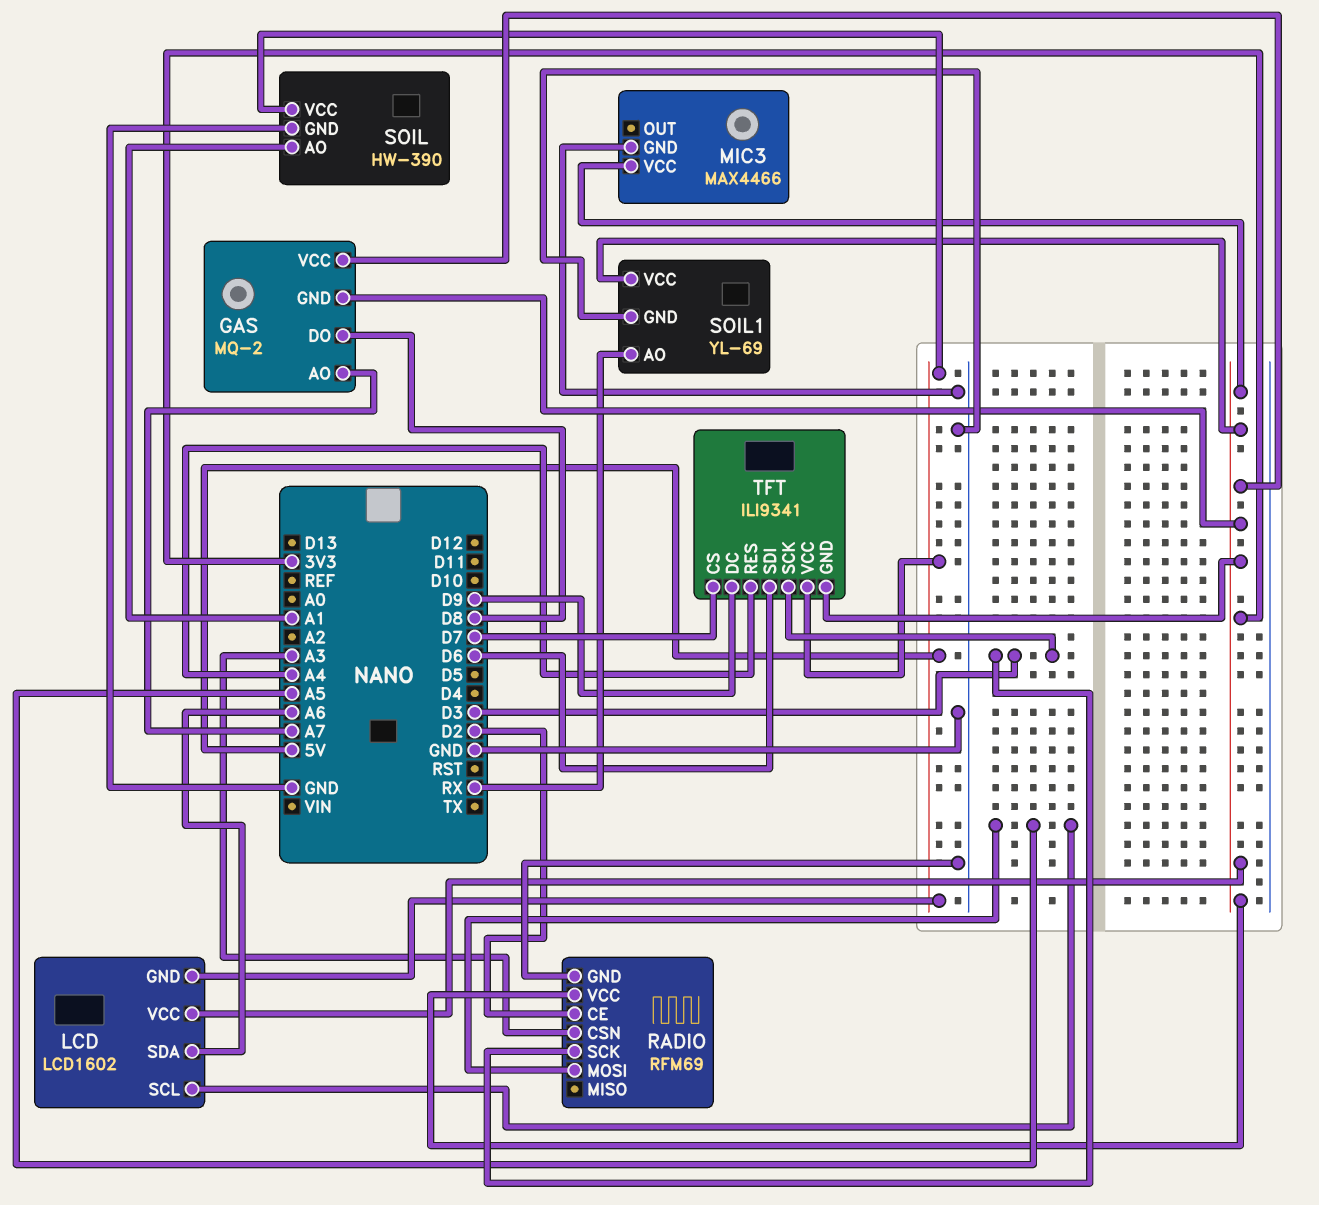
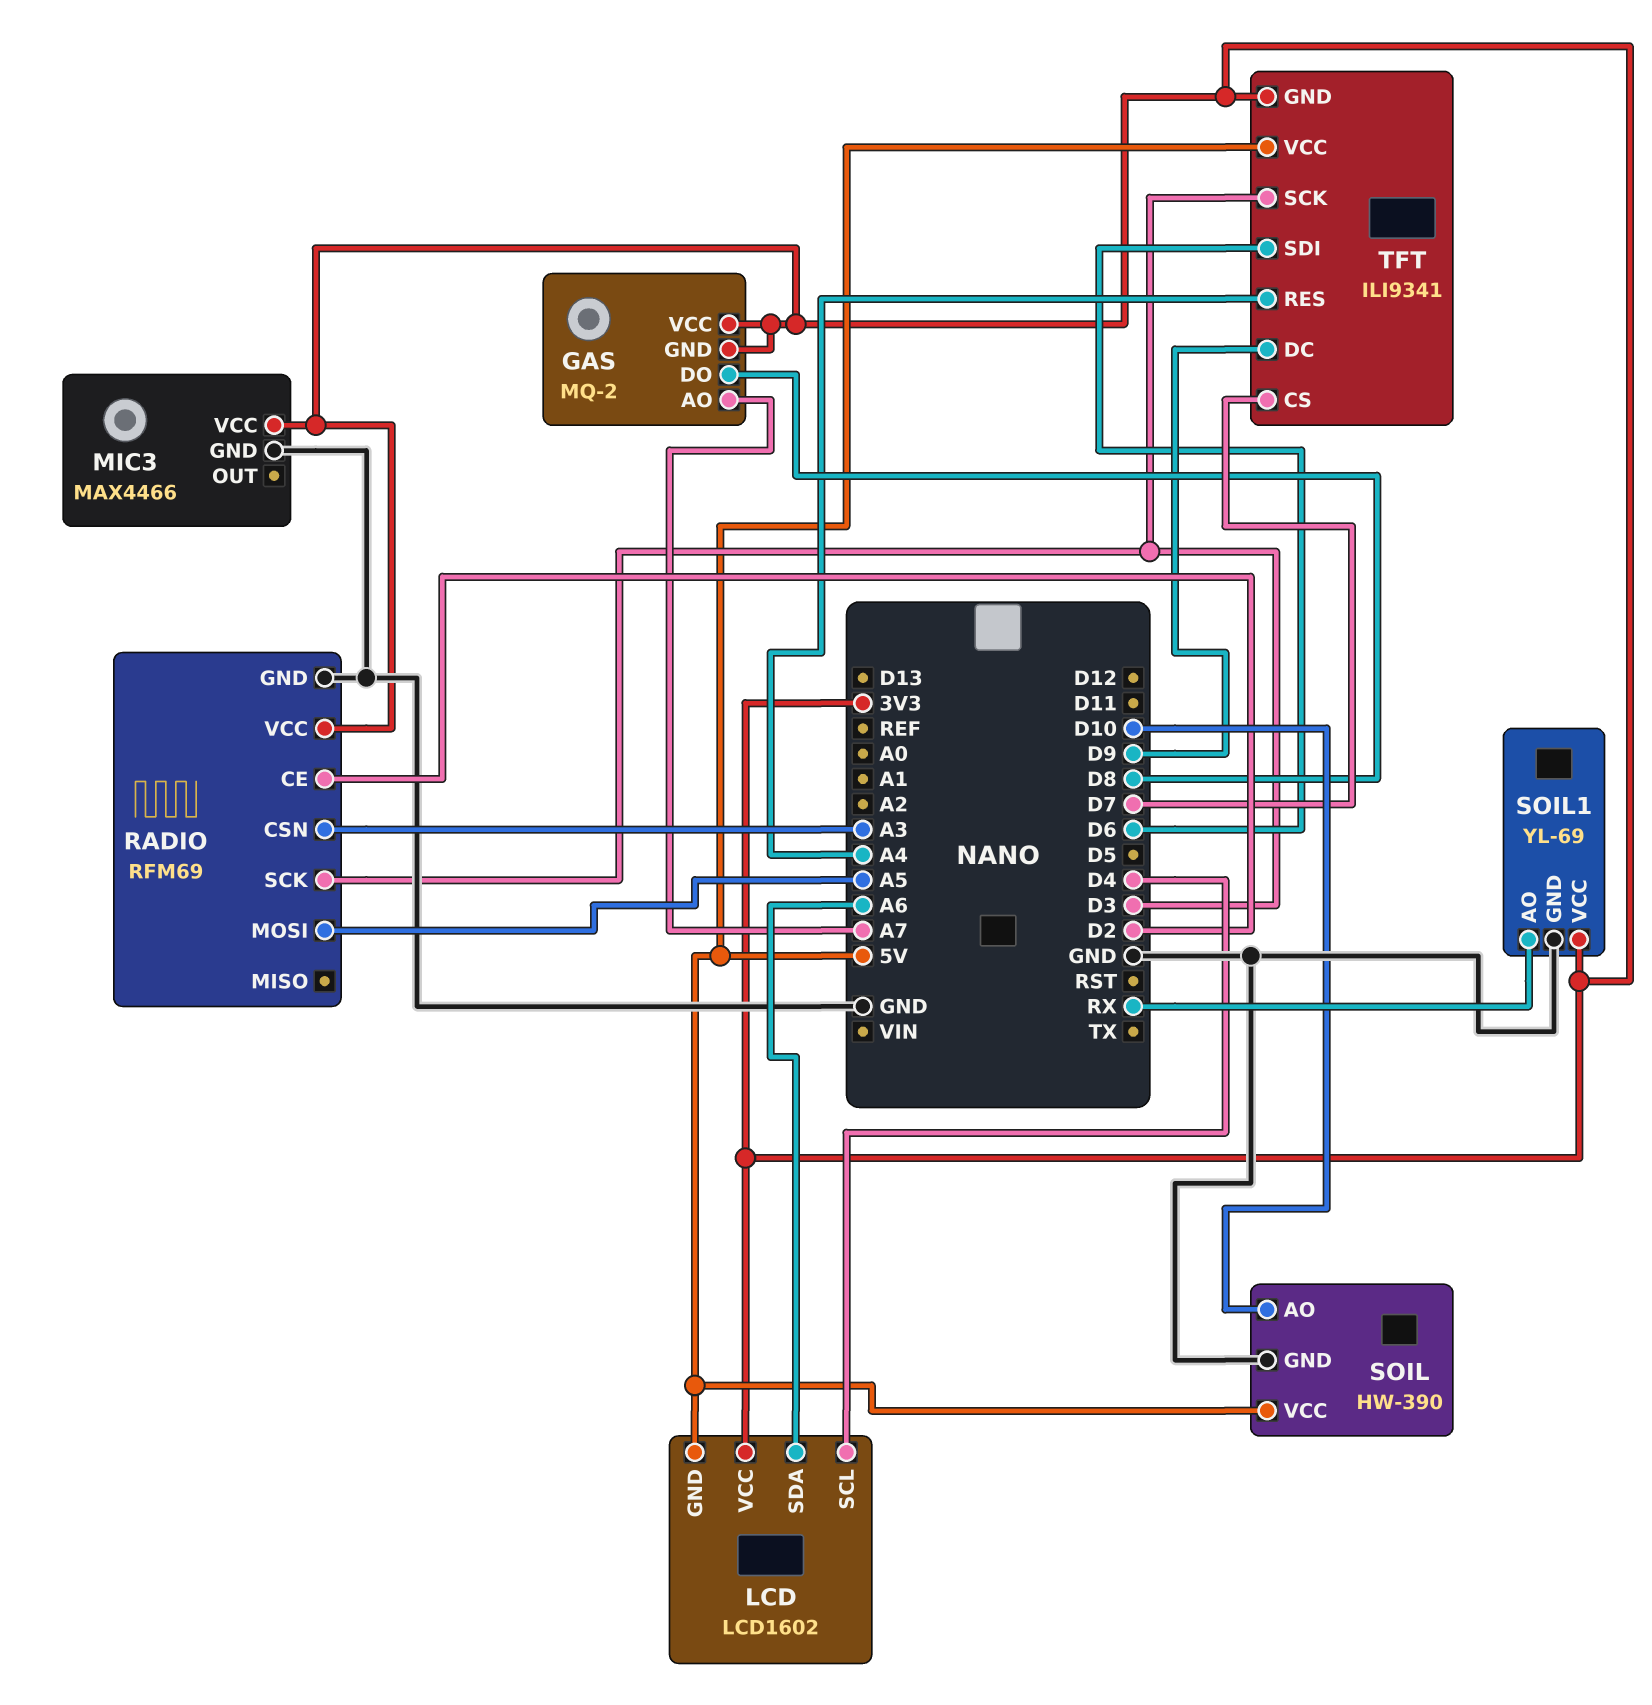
LCD pin SCL: A5 -> D4
SOIL pin AO: A1 -> D10

